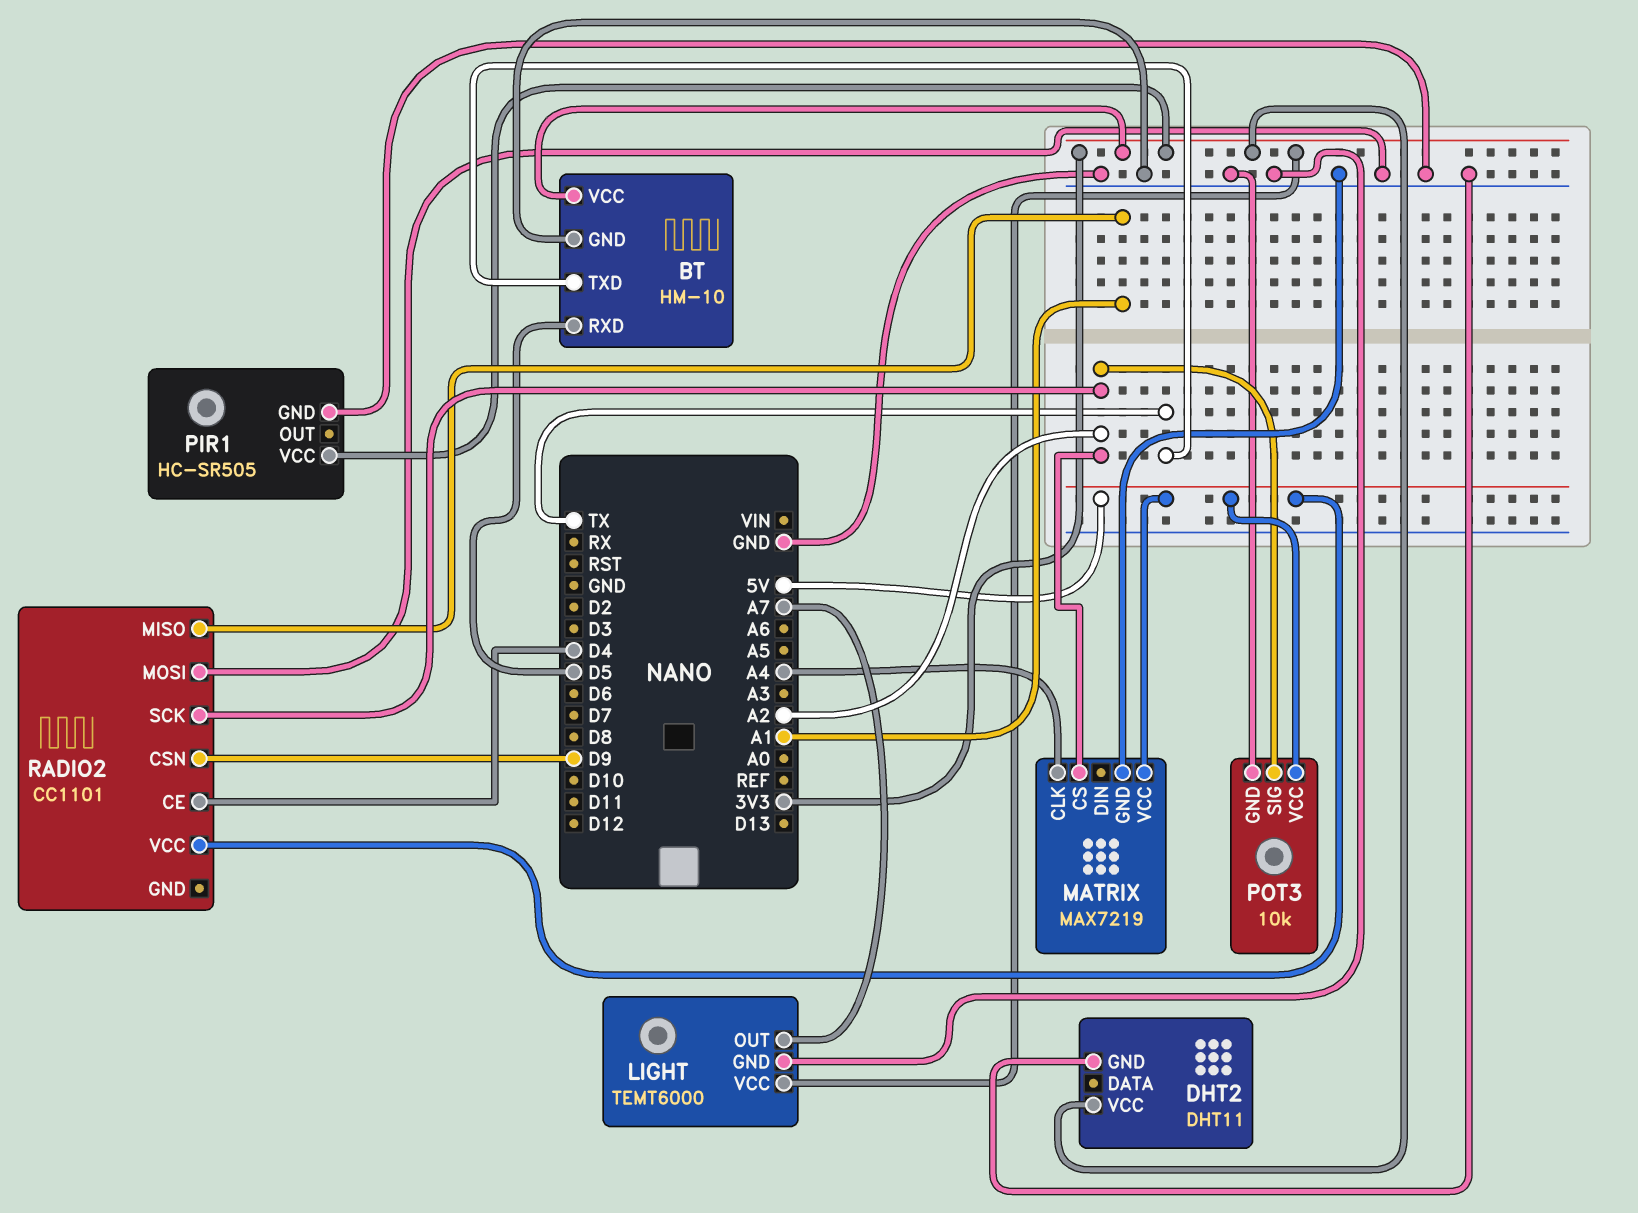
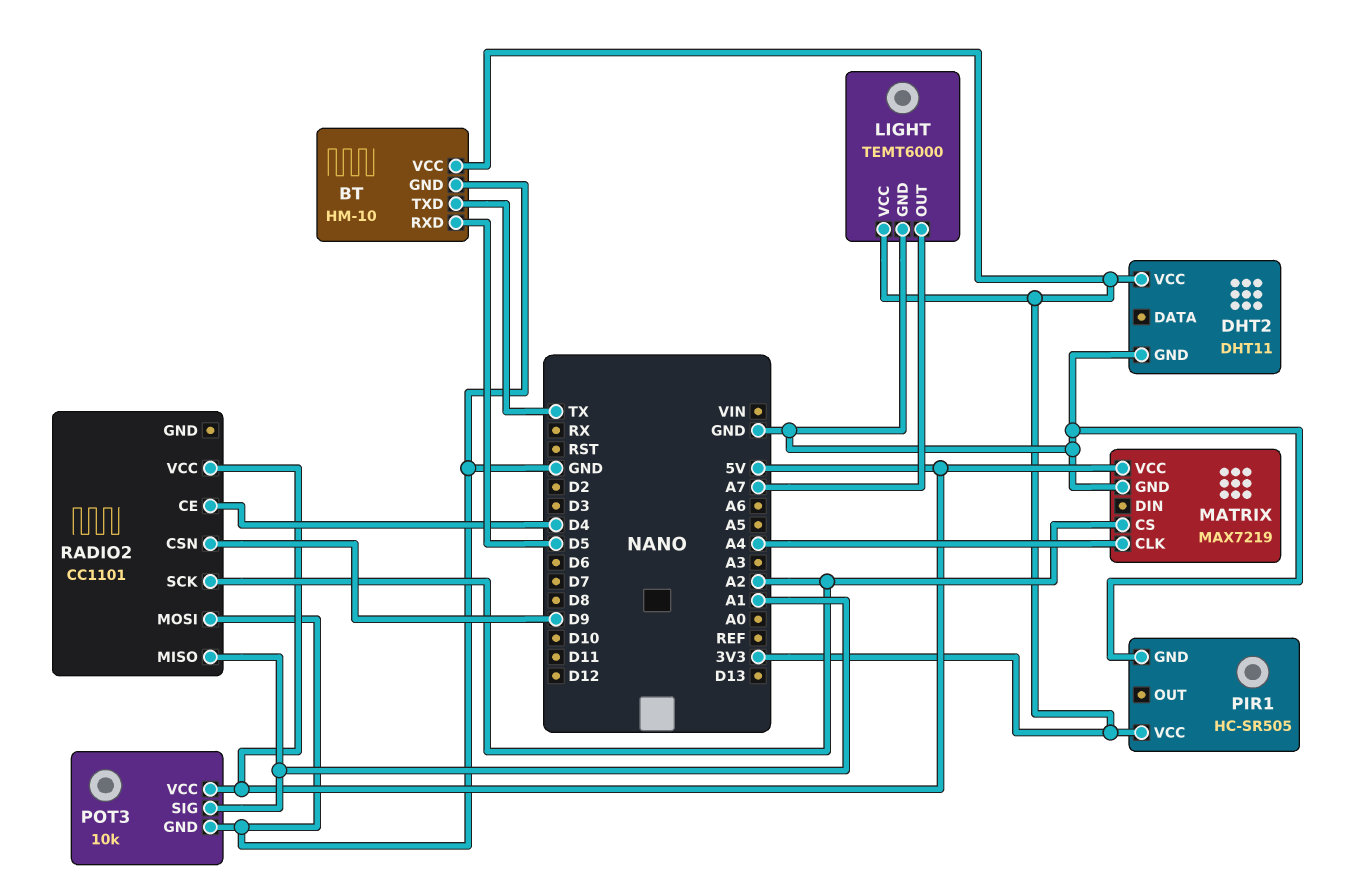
POT3 pin SIG: A2 -> A1

